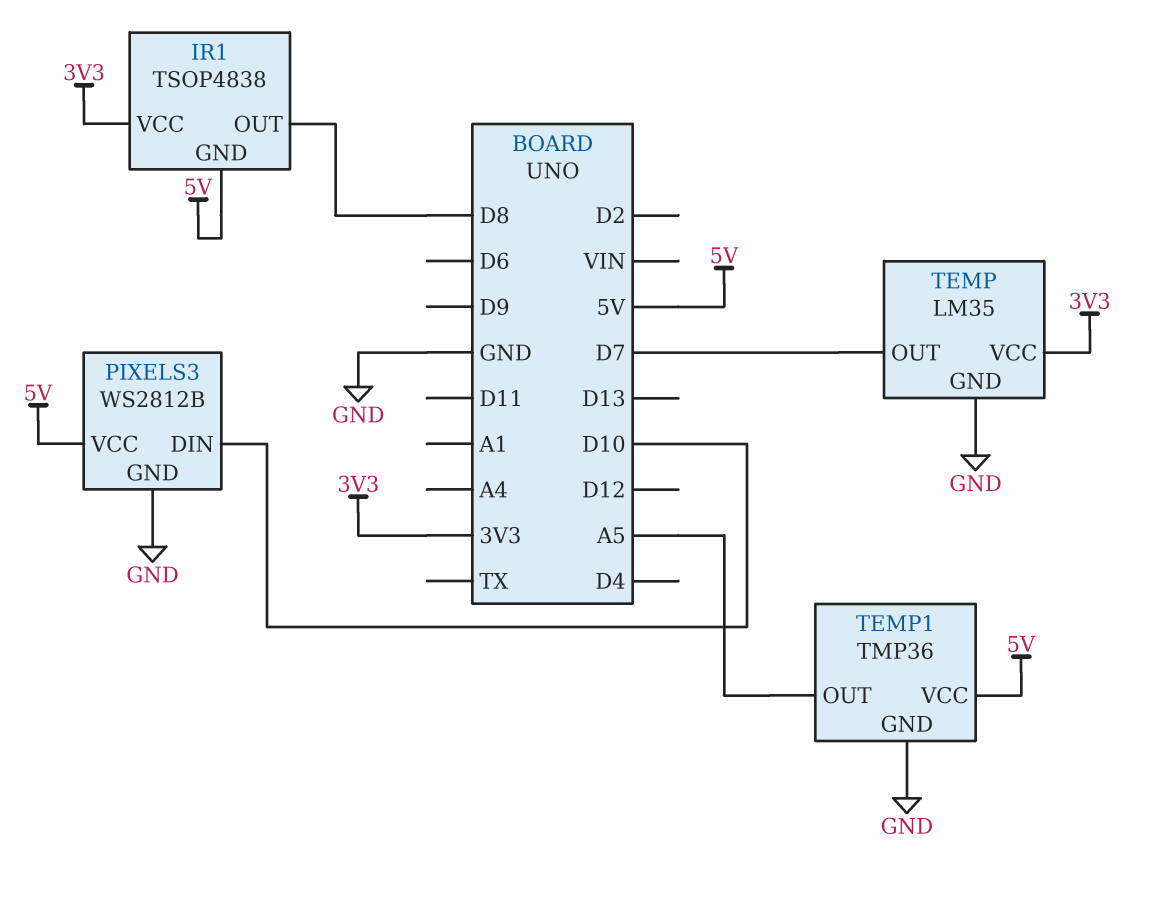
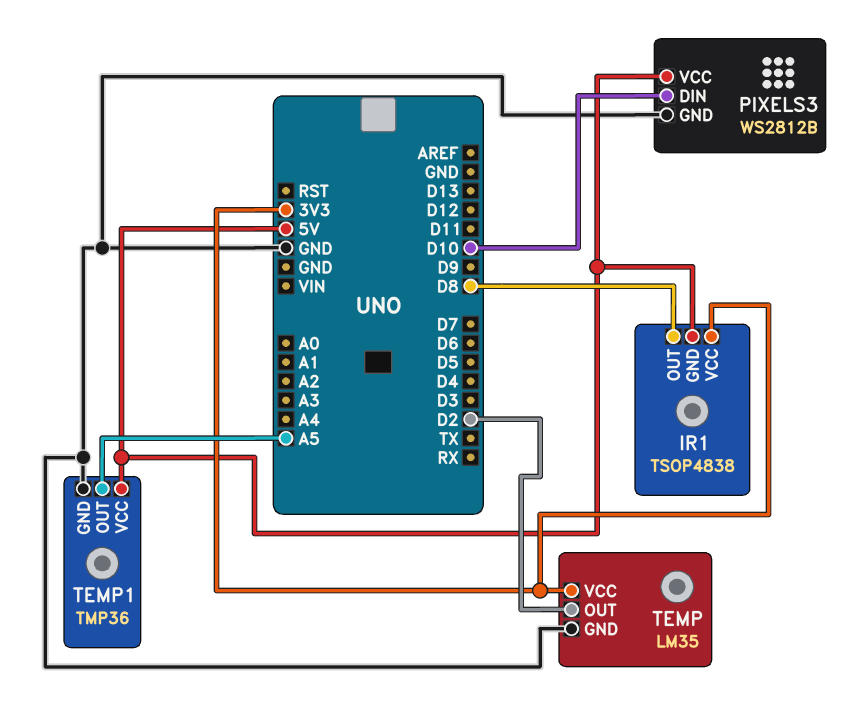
TEMP pin OUT: D7 -> D2

